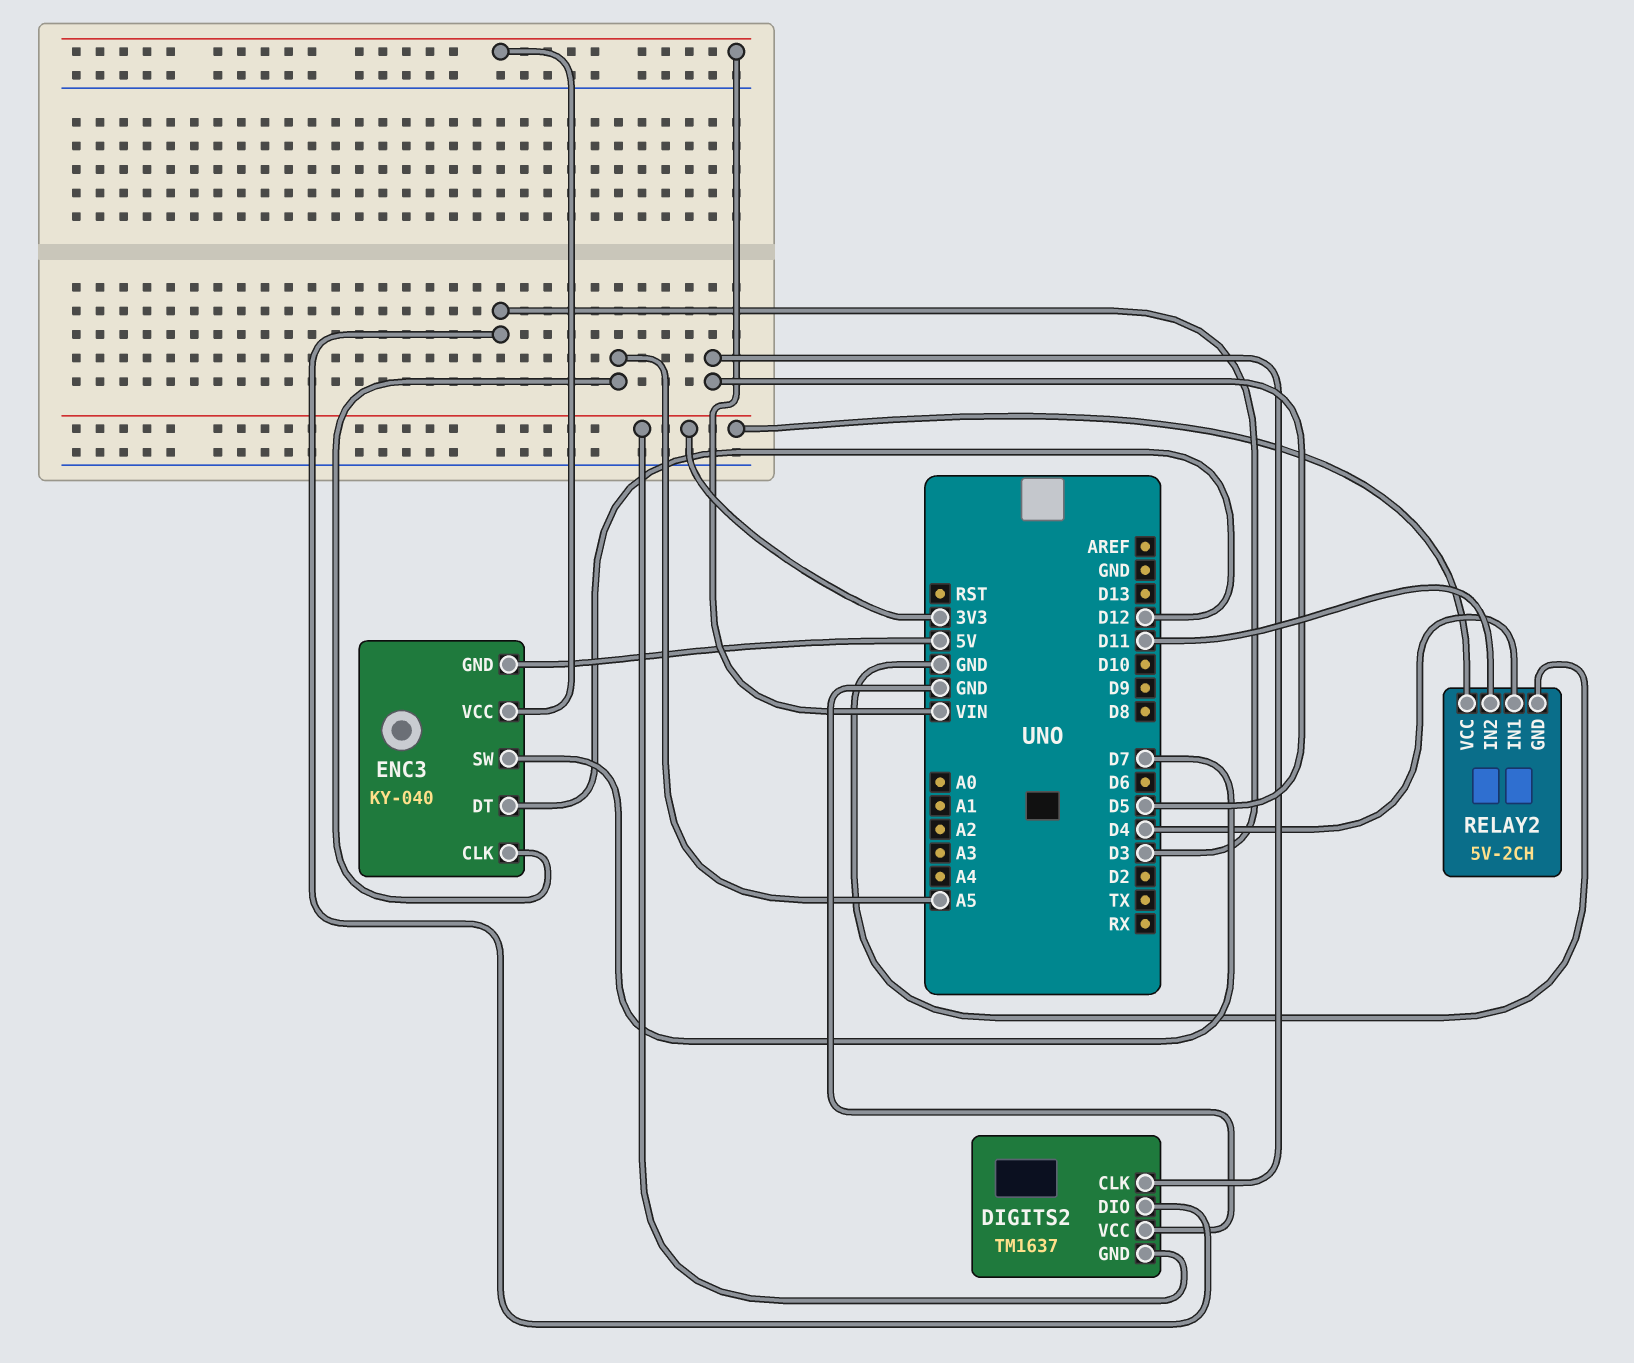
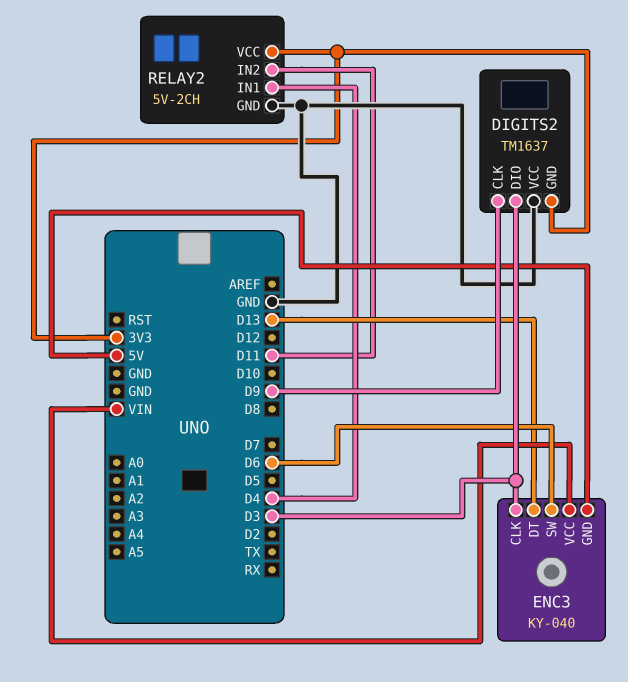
DIGITS2 pin CLK: D5 -> D9
ENC3 pin CLK: A5 -> D3
ENC3 pin DT: D12 -> D13
ENC3 pin SW: D7 -> D6

